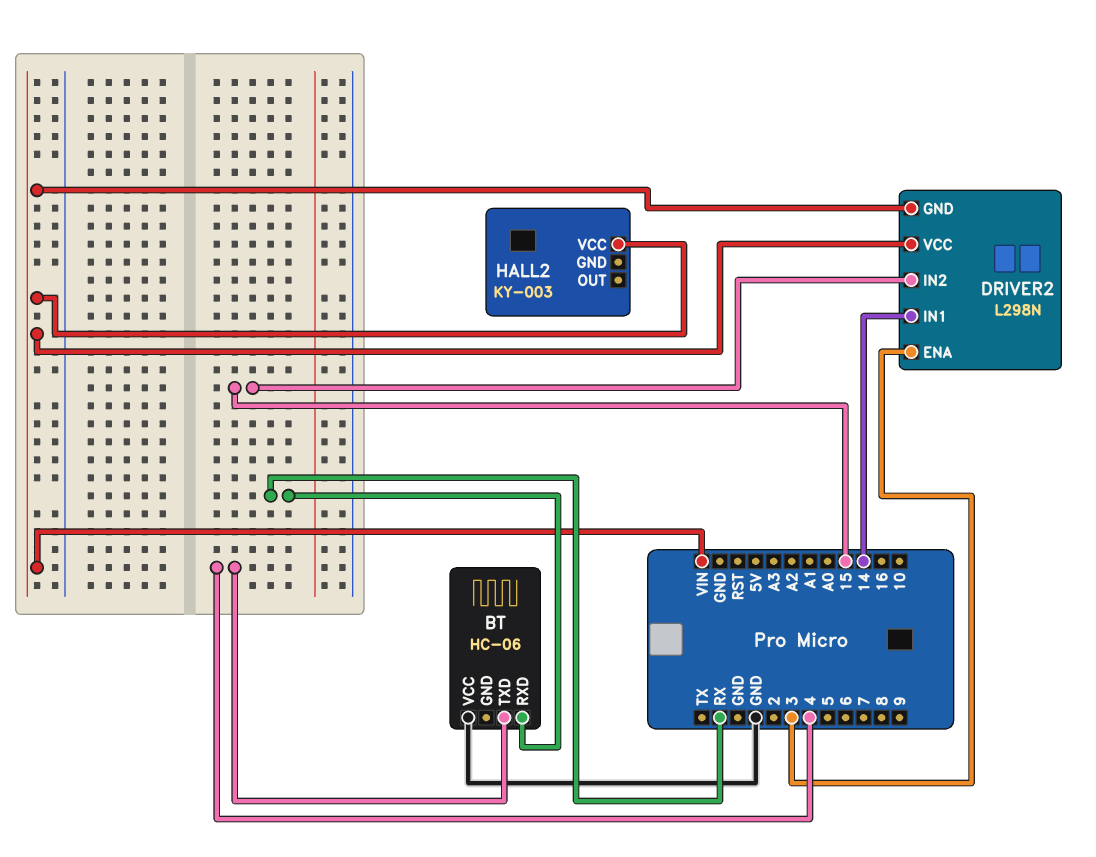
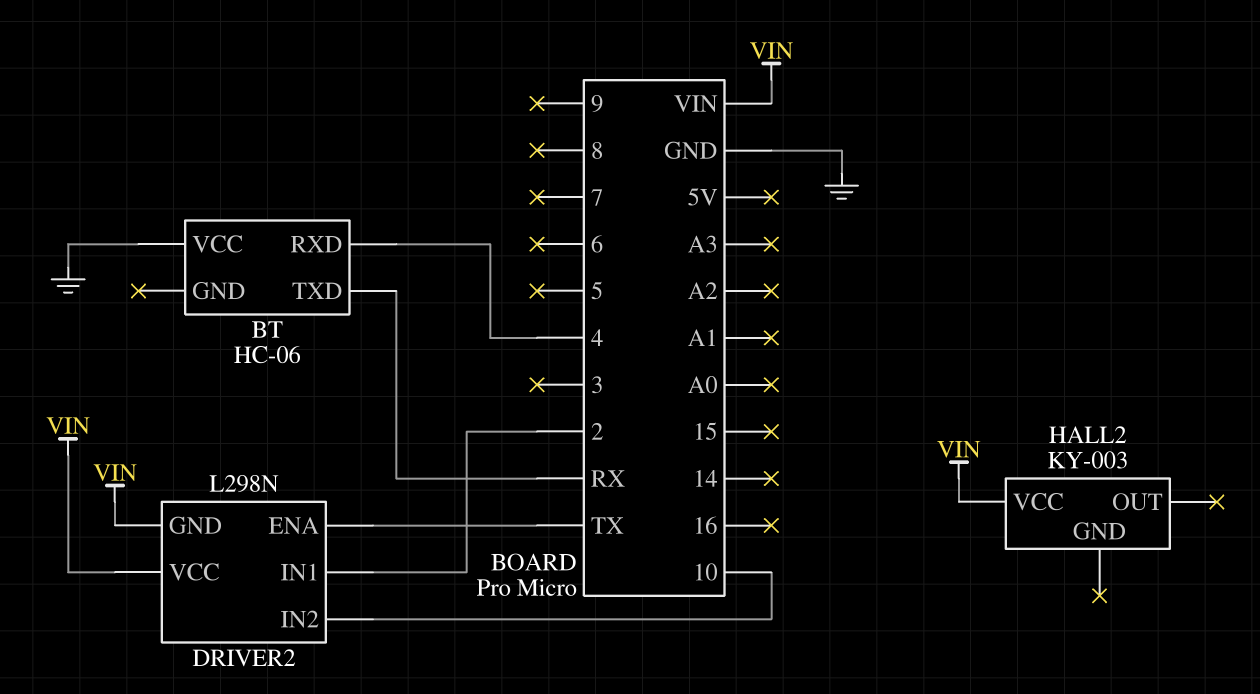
BT pin RXD: RX -> 4
BT pin TXD: 4 -> RX
DRIVER2 pin ENA: 3 -> TX
DRIVER2 pin IN1: 14 -> 2
DRIVER2 pin IN2: 15 -> 10

